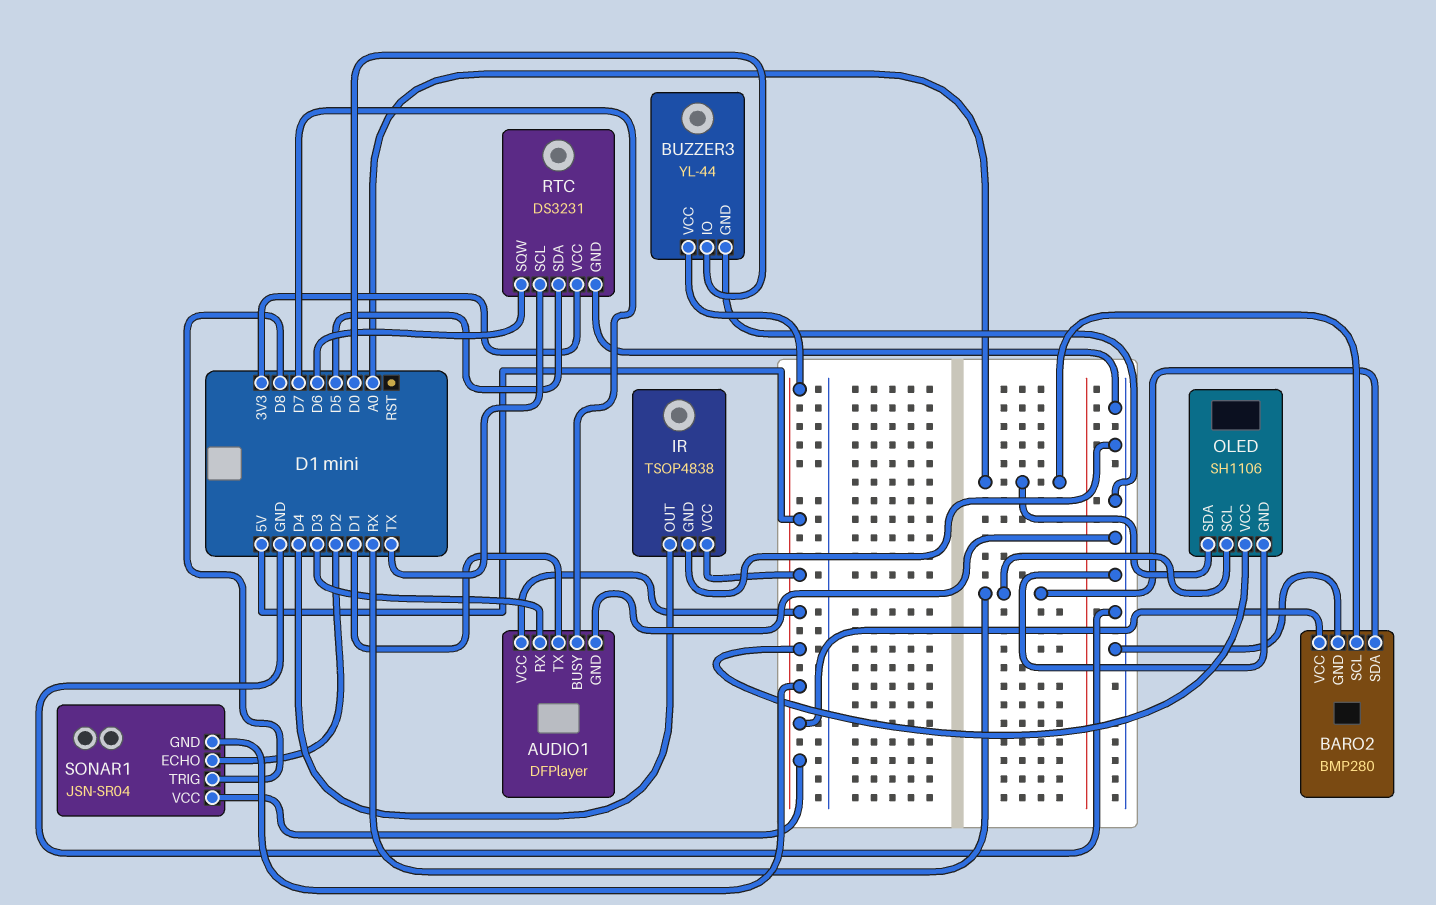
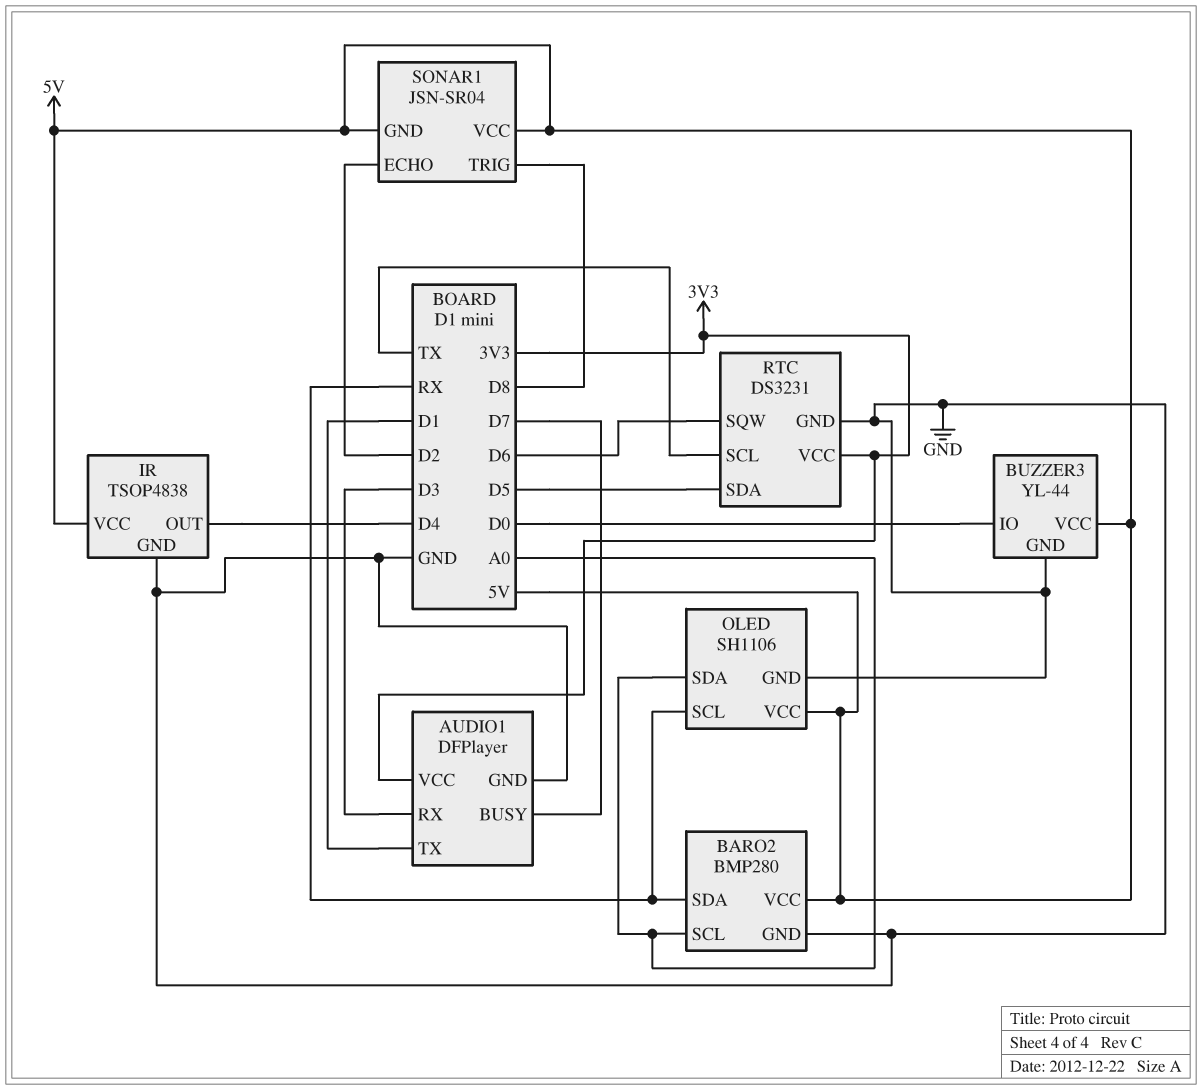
AUDIO1 pin VCC: 5V -> 3V3

